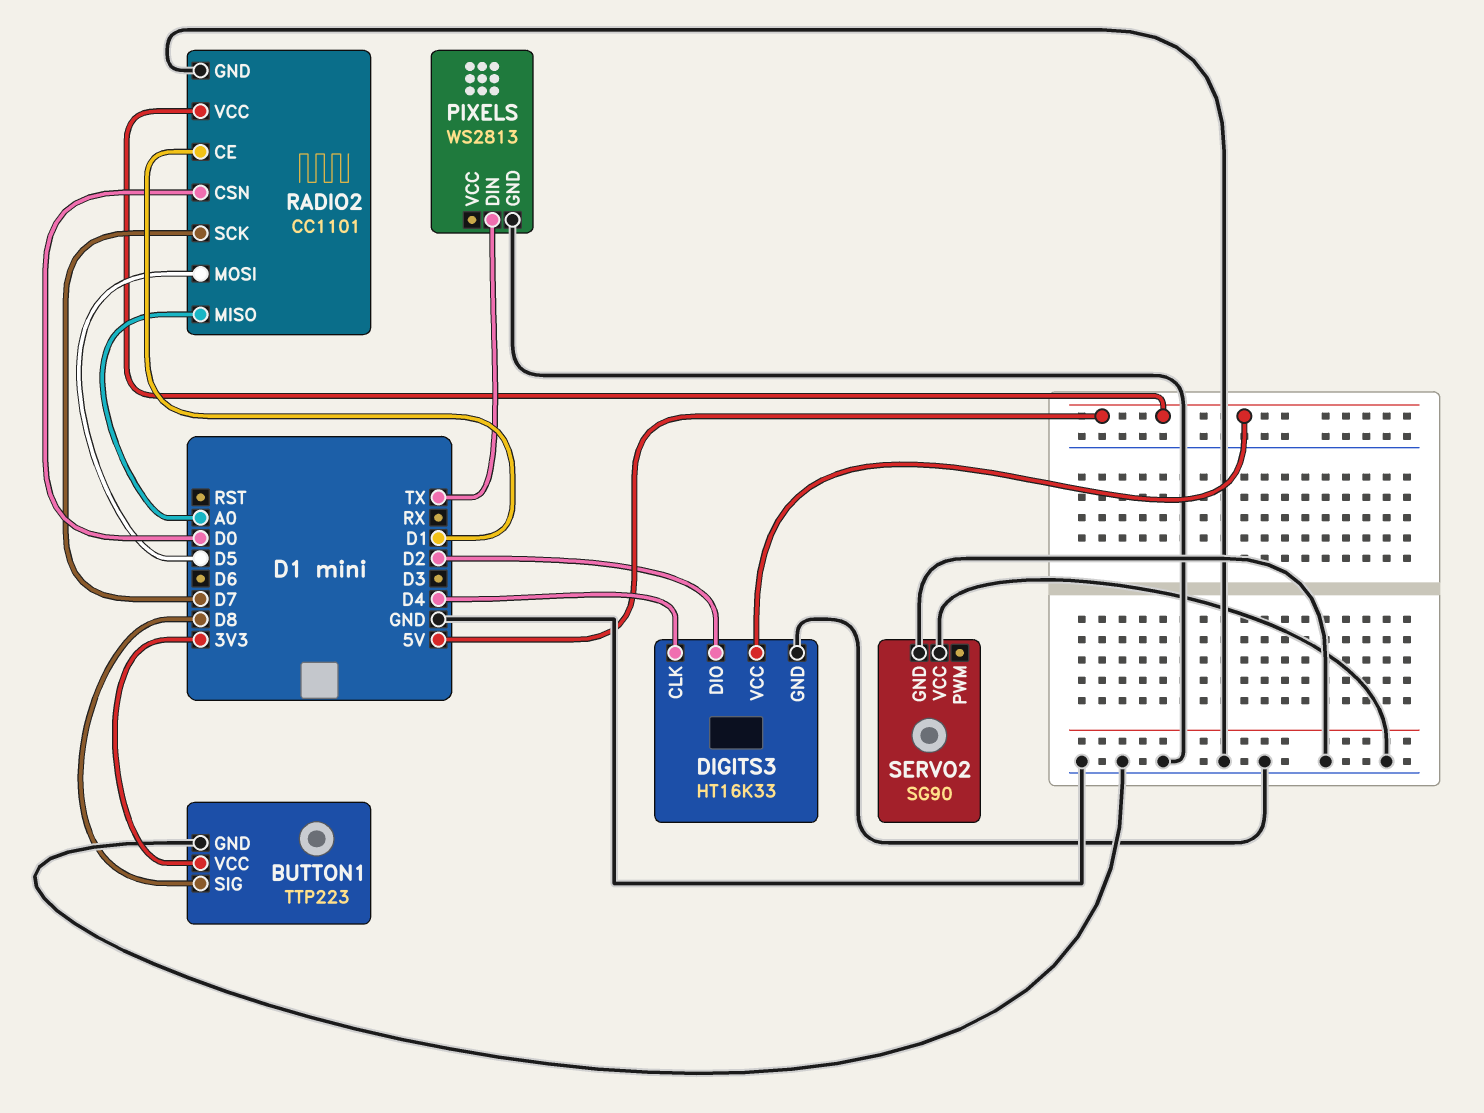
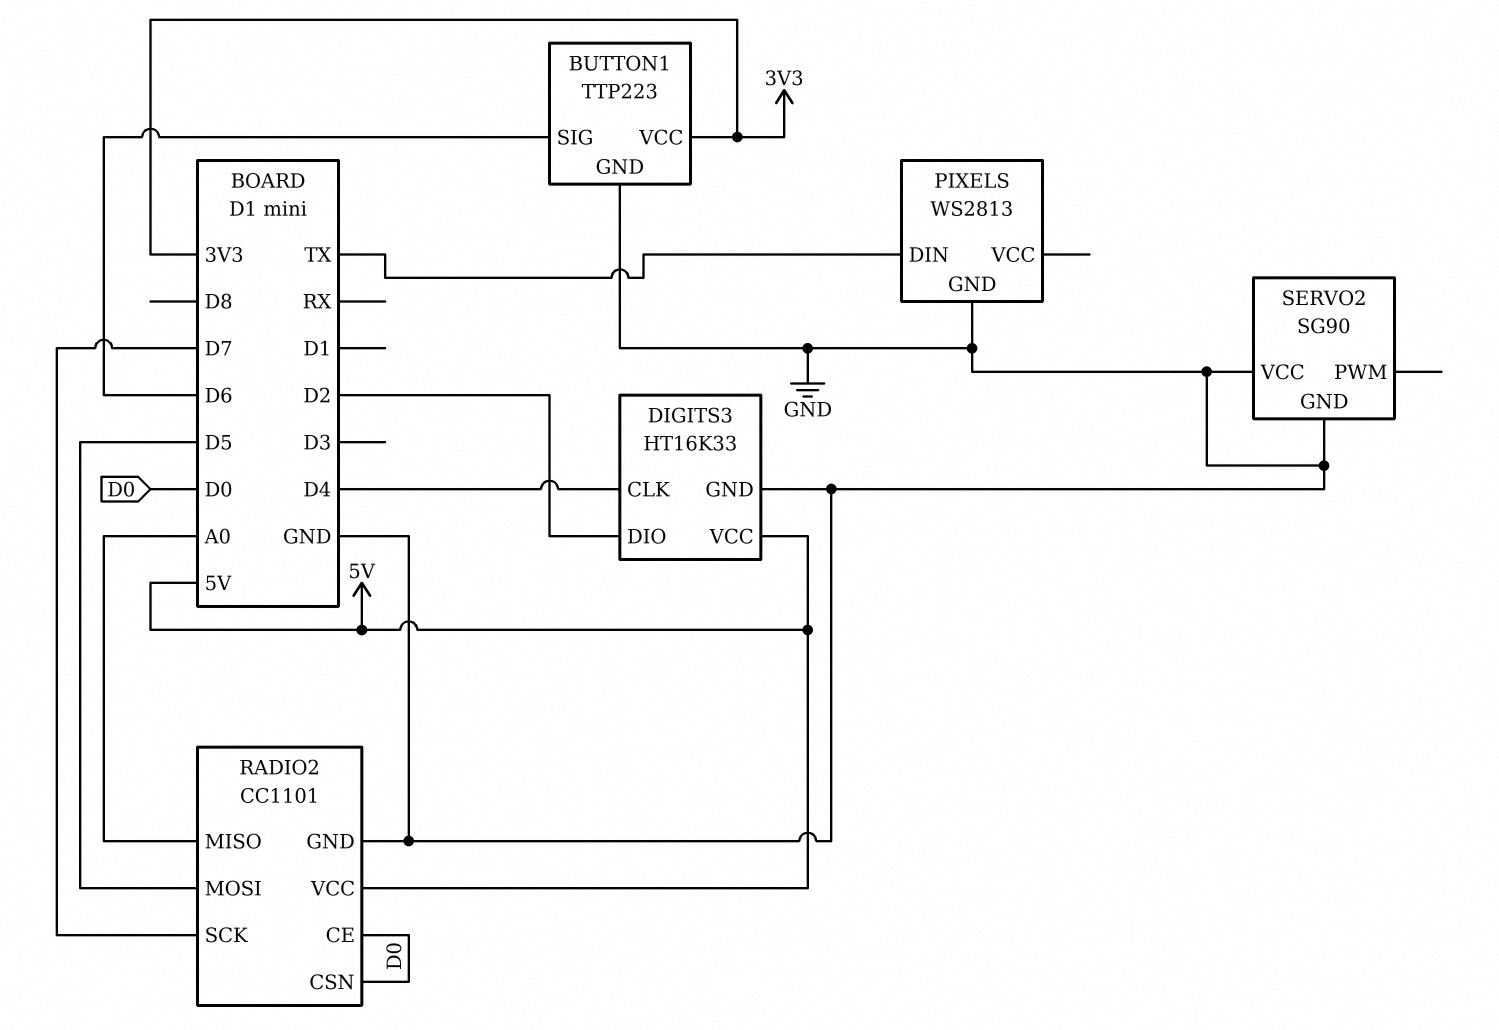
BUTTON1 pin SIG: D8 -> D6
RADIO2 pin CE: D1 -> D0

